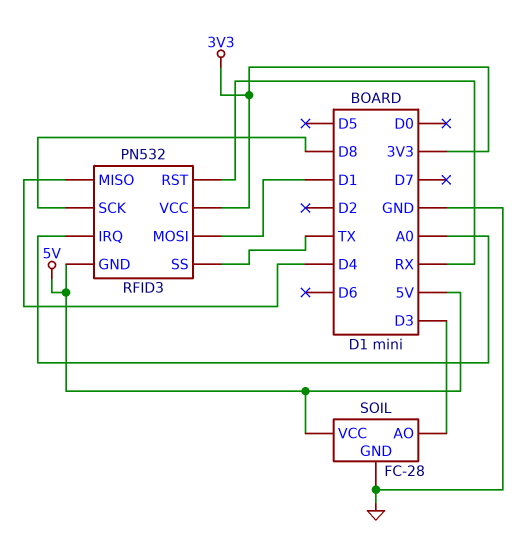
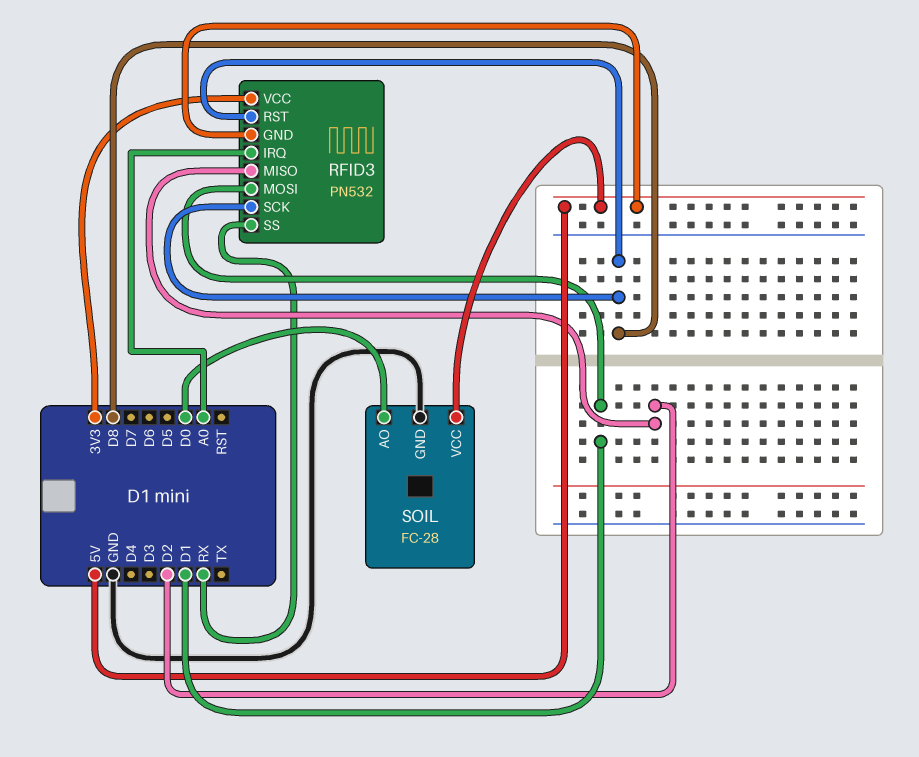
RFID3 pin MISO: D4 -> D2
RFID3 pin RST: RX -> D8
RFID3 pin SS: TX -> RX
SOIL pin AO: D3 -> D0

